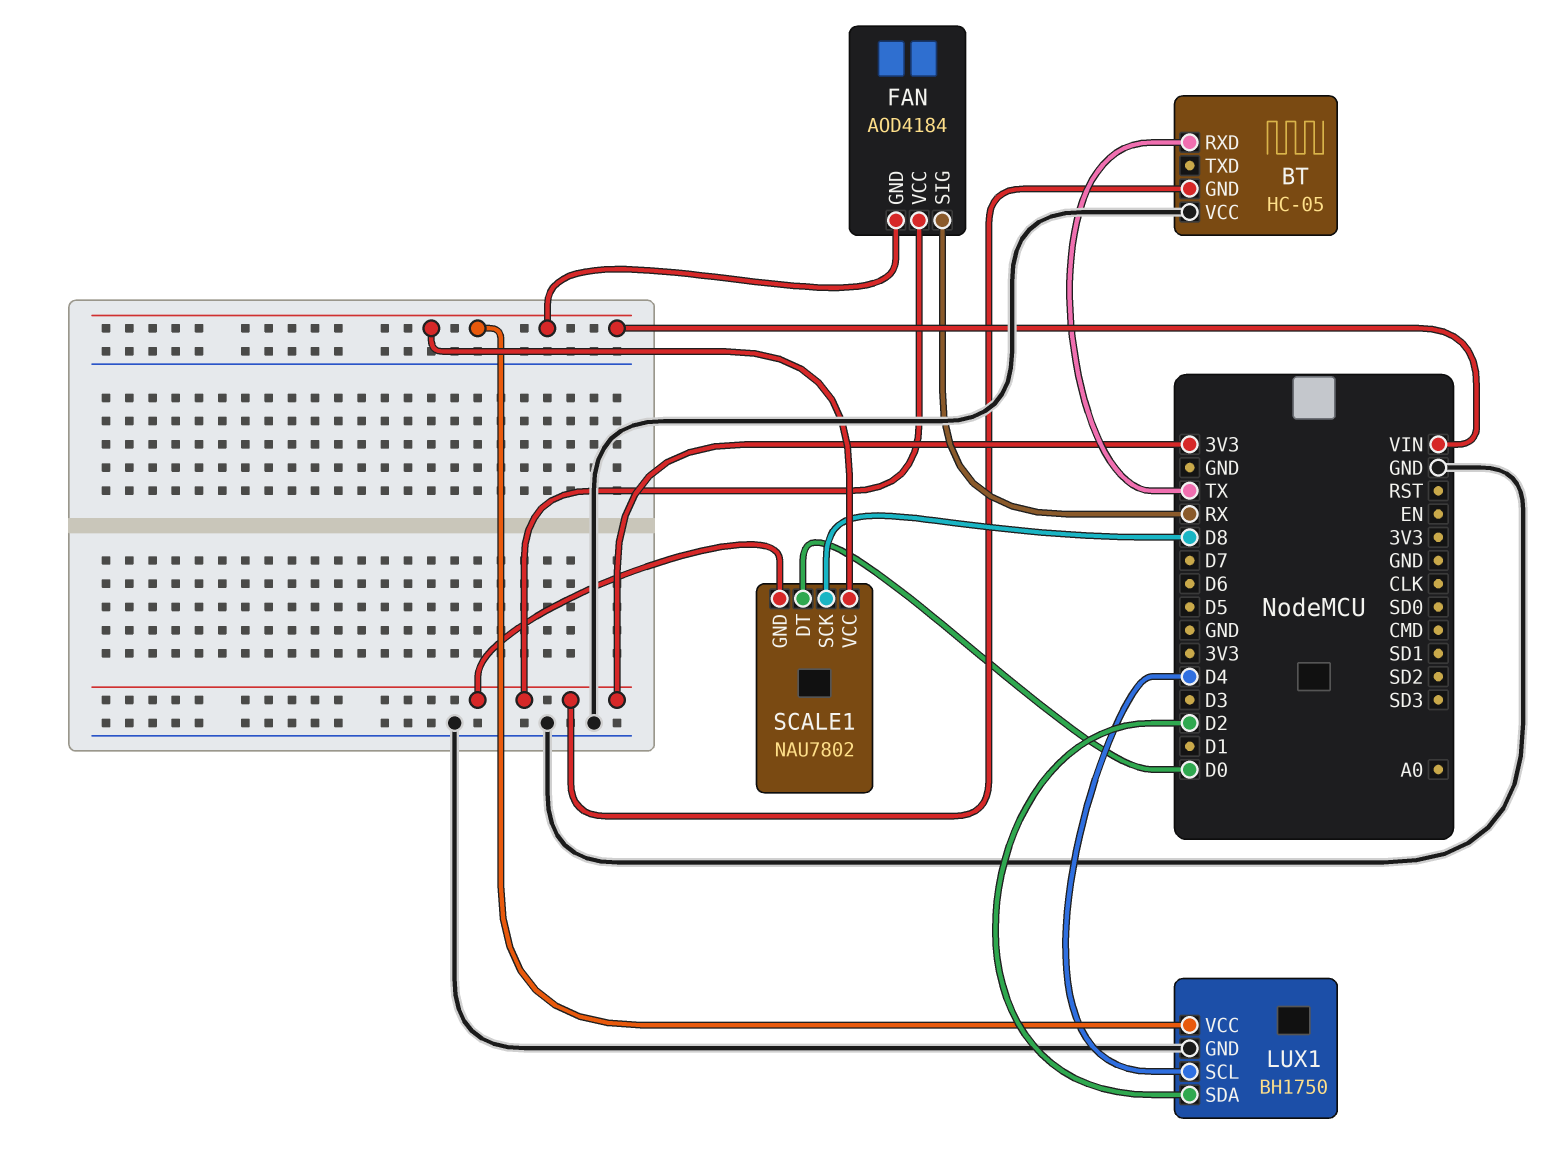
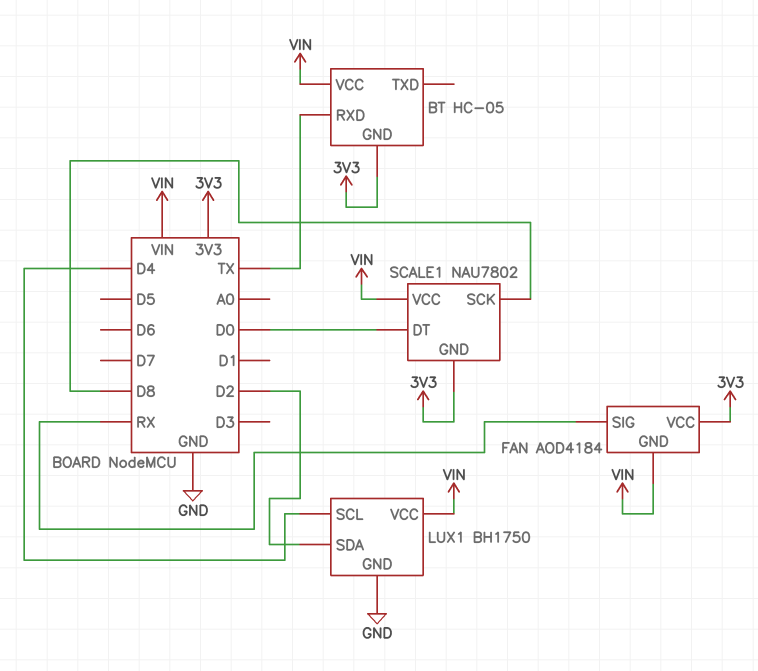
BT pin VCC: GND -> VIN

